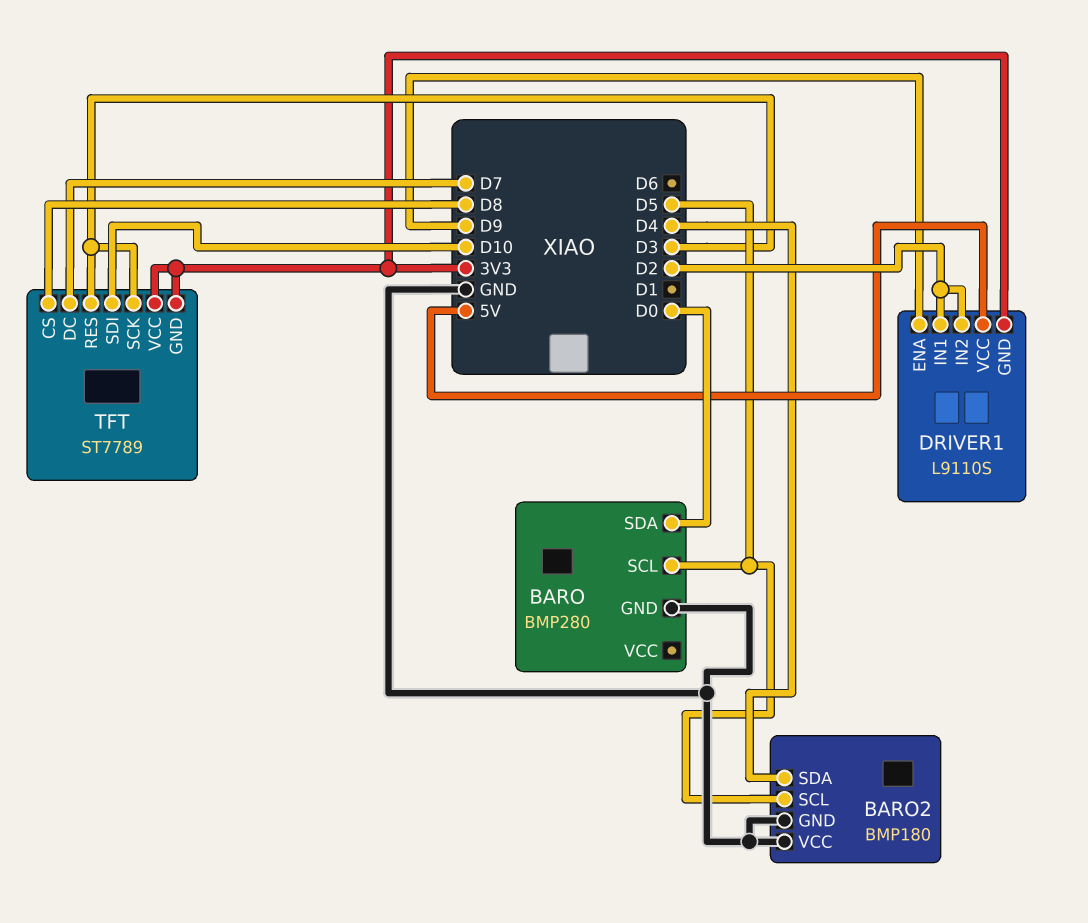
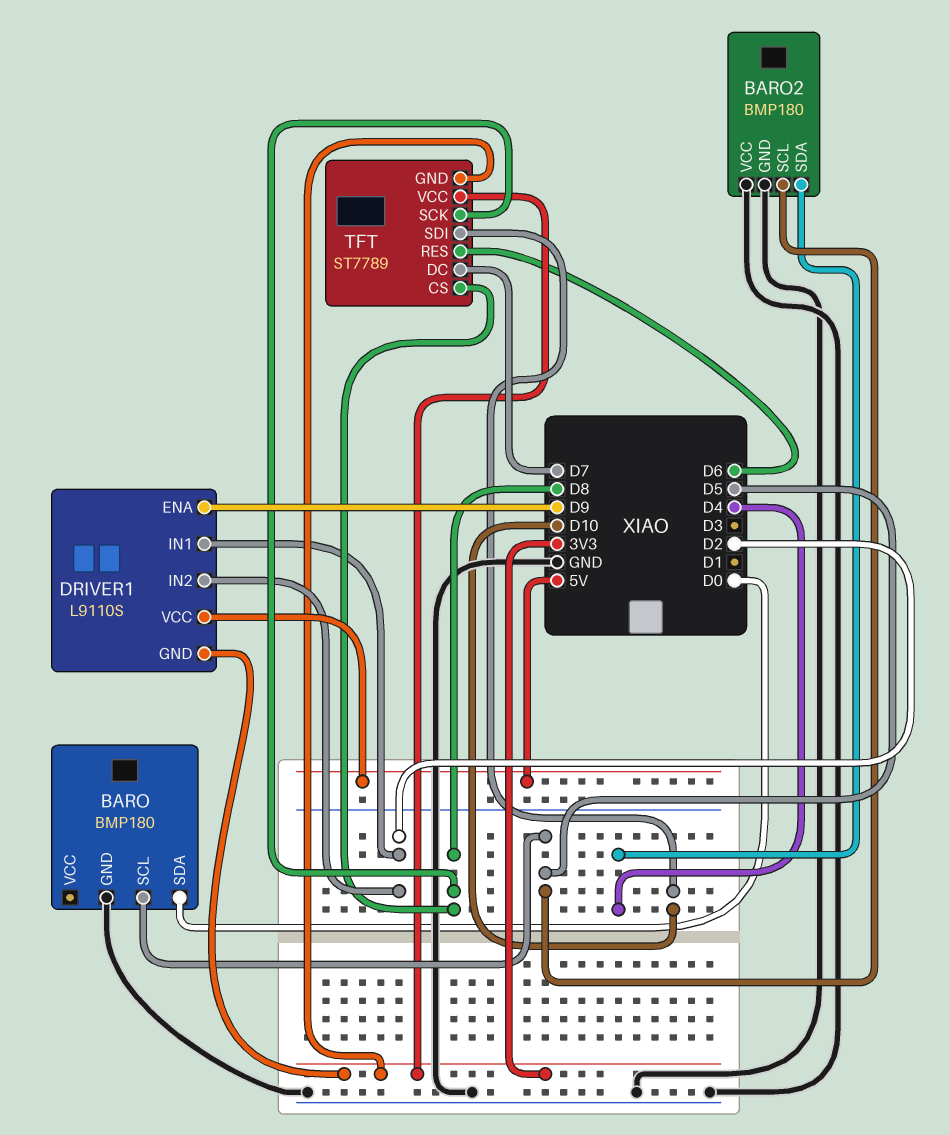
BARO: BMP280 -> BMP180
TFT pin RES: D3 -> D6
TFT pin SCK: D3 -> D8

